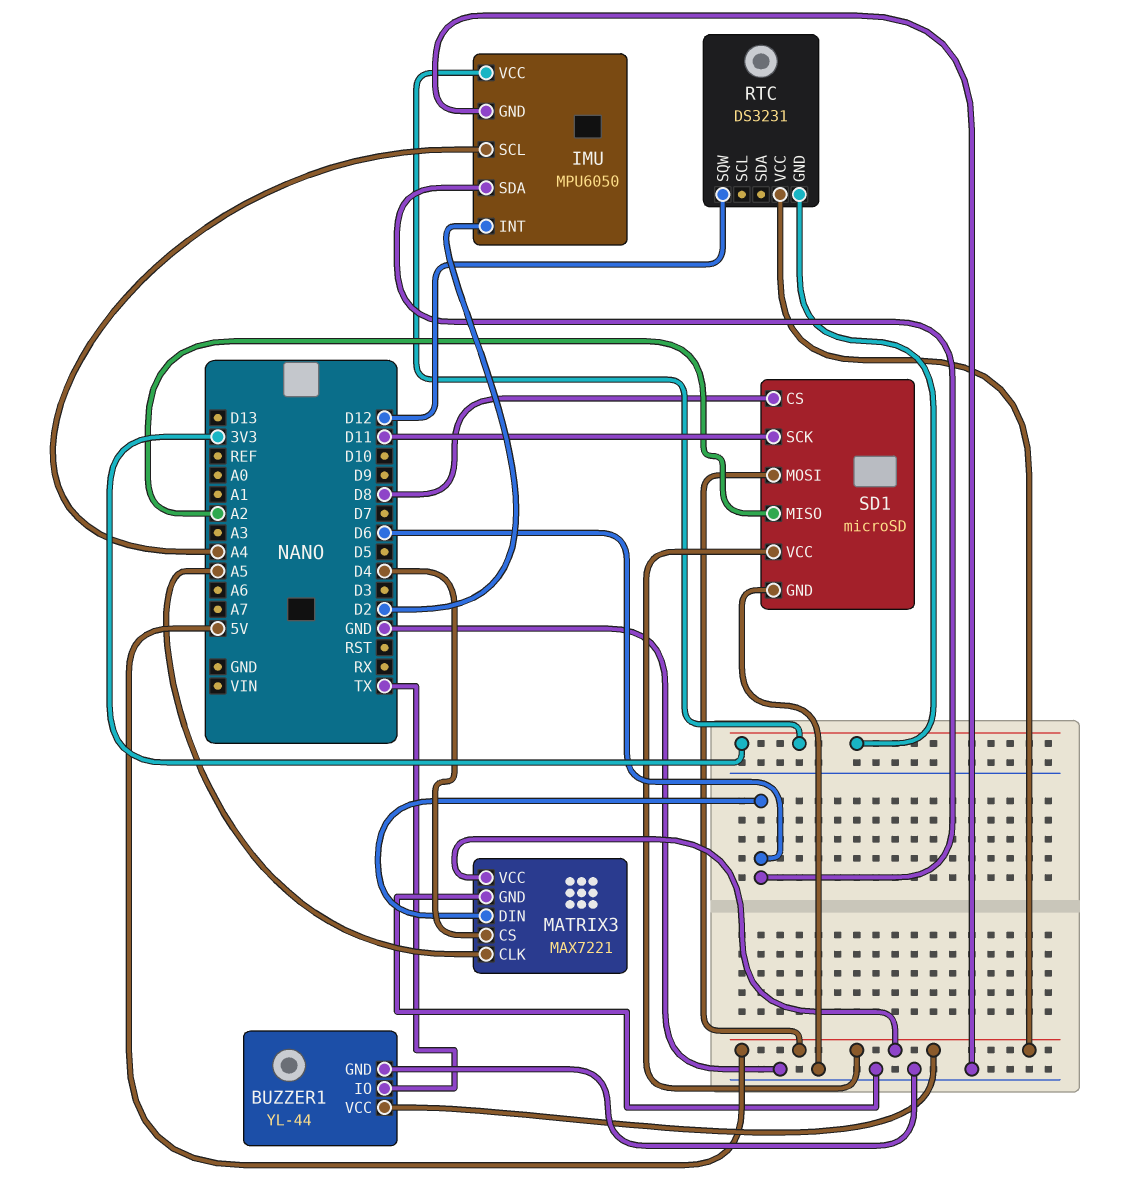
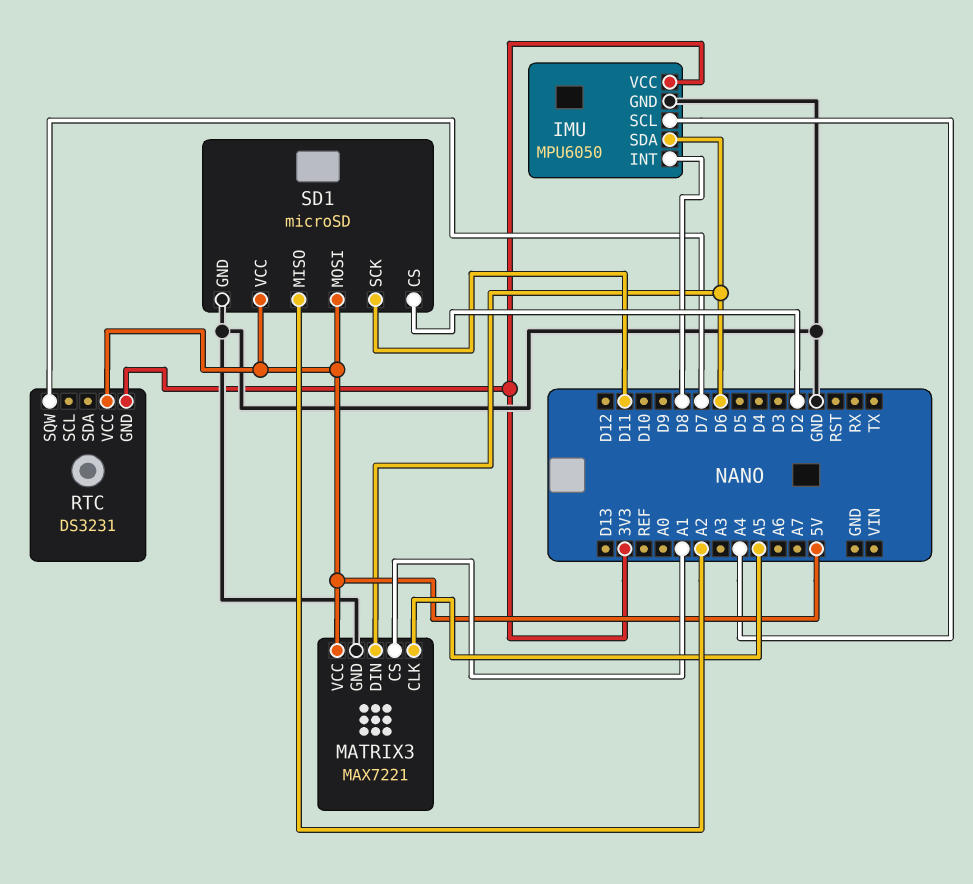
BUZZER1: YL-44 -> none
BUZZER1 pin GND: GND -> none
BUZZER1 pin IO: TX -> none
BUZZER1 pin VCC: 5V -> none
IMU pin INT: D2 -> D8
MATRIX3 pin CS: D4 -> A1
RTC pin SQW: D12 -> D7
SD1 pin CS: D8 -> D2

